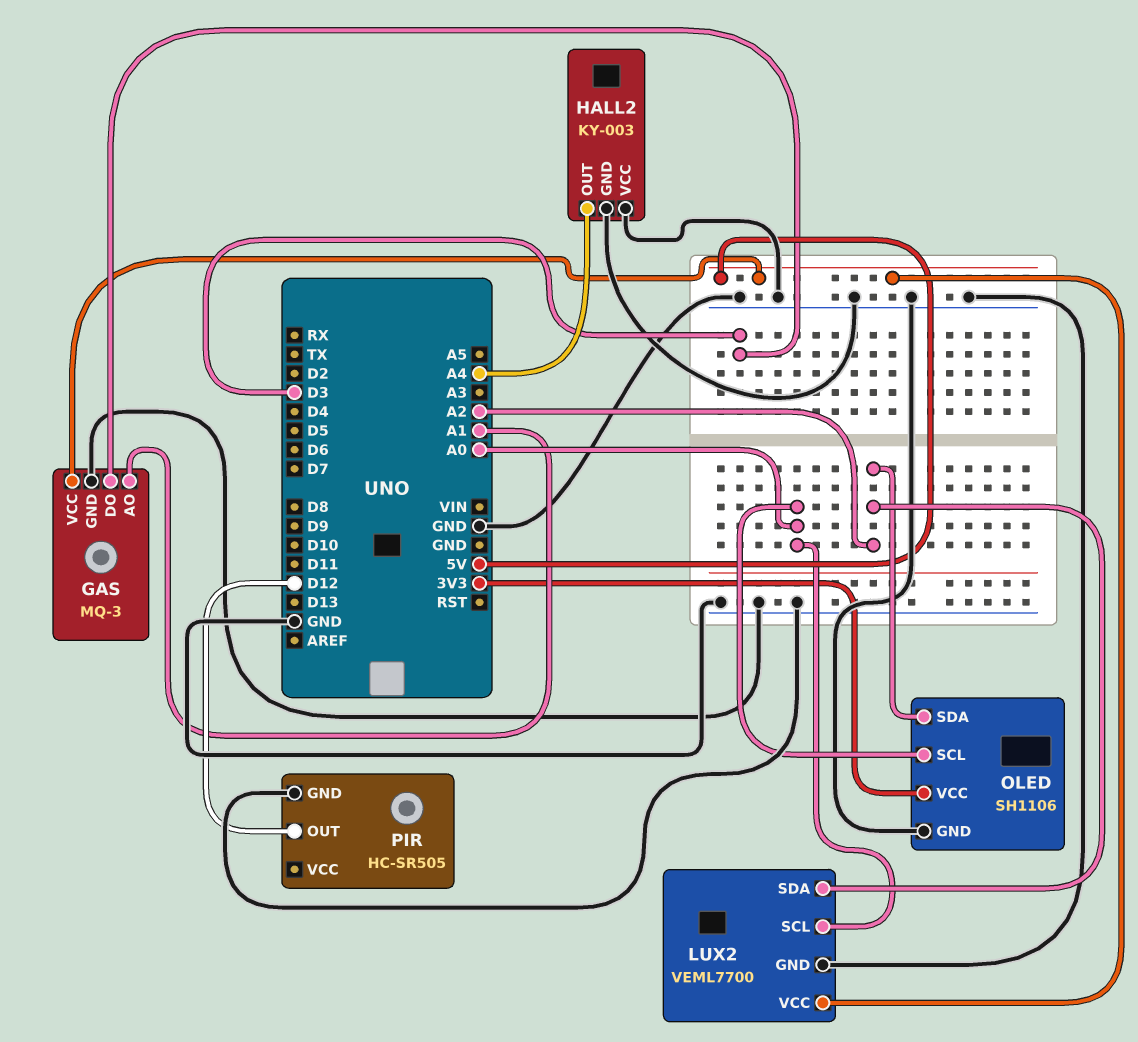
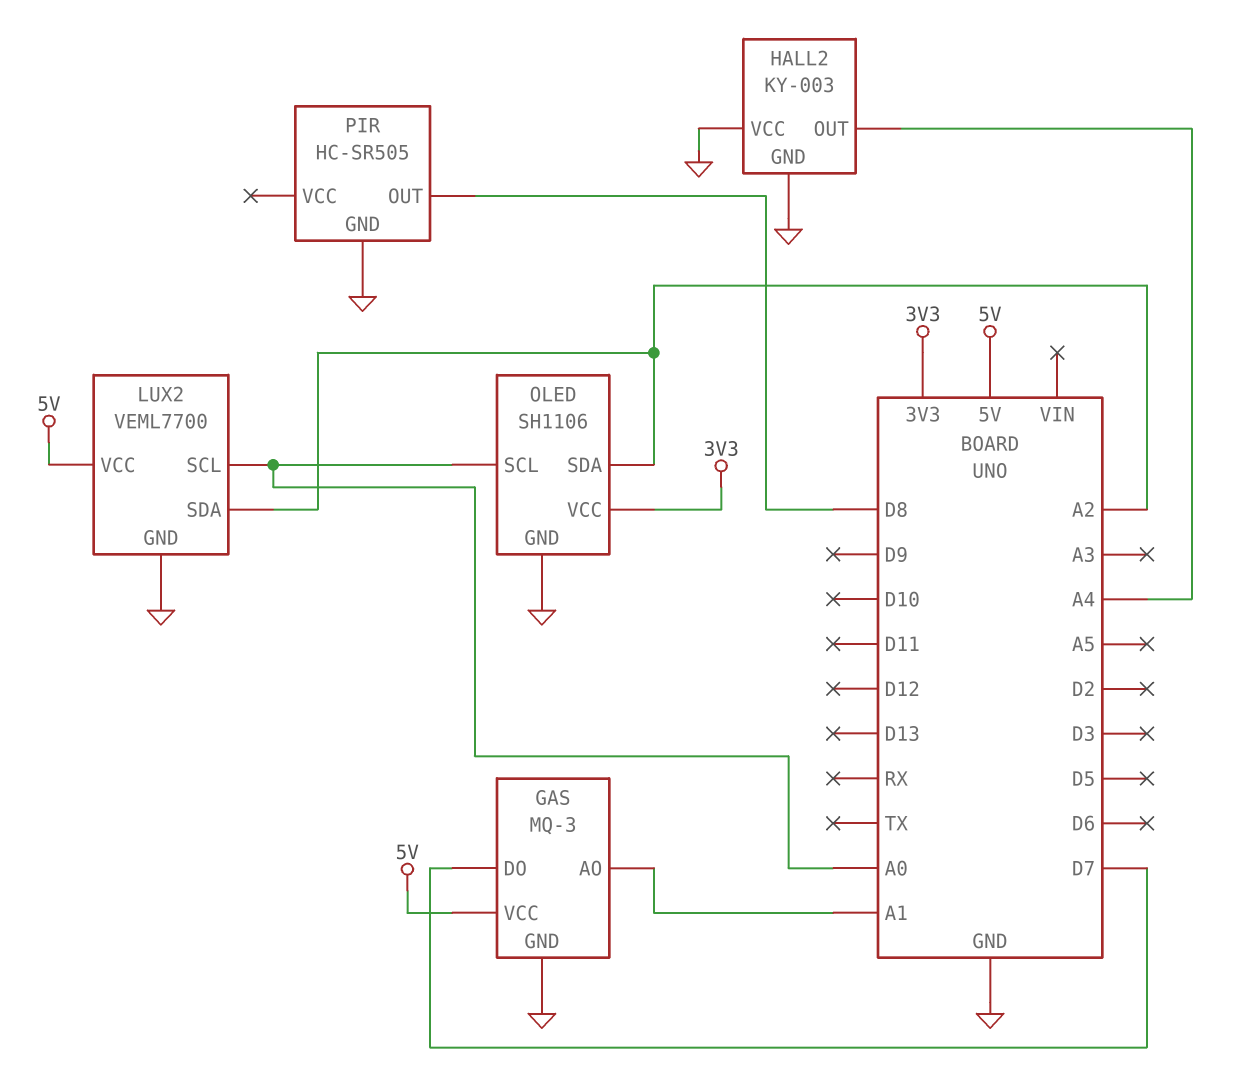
GAS pin DO: D3 -> D7
PIR pin OUT: D12 -> D8

